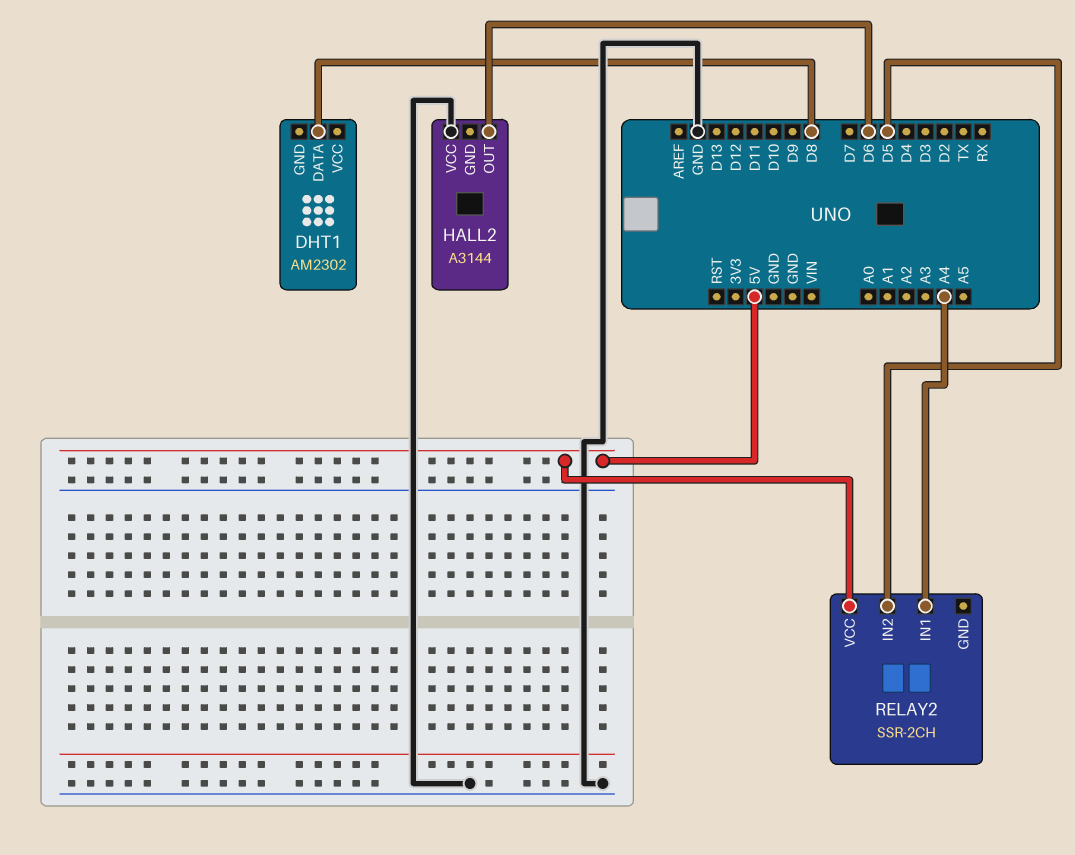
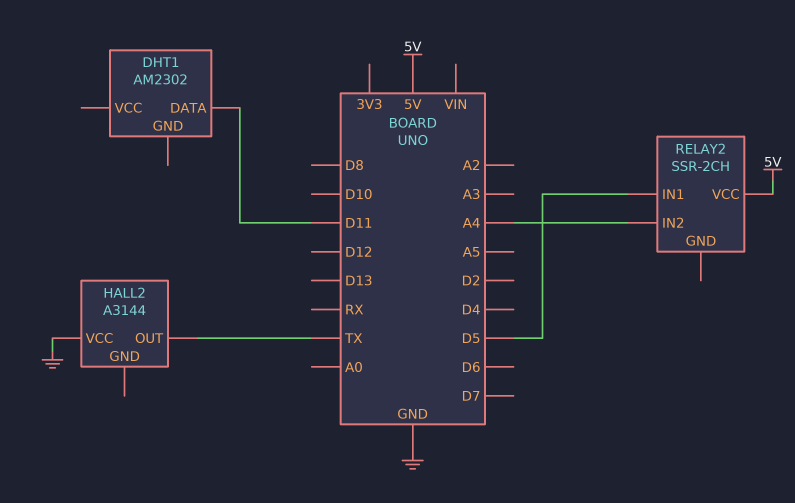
DHT1 pin DATA: D8 -> D11
HALL2 pin OUT: D6 -> TX
RELAY2 pin IN1: A4 -> D5
RELAY2 pin IN2: D5 -> A4

